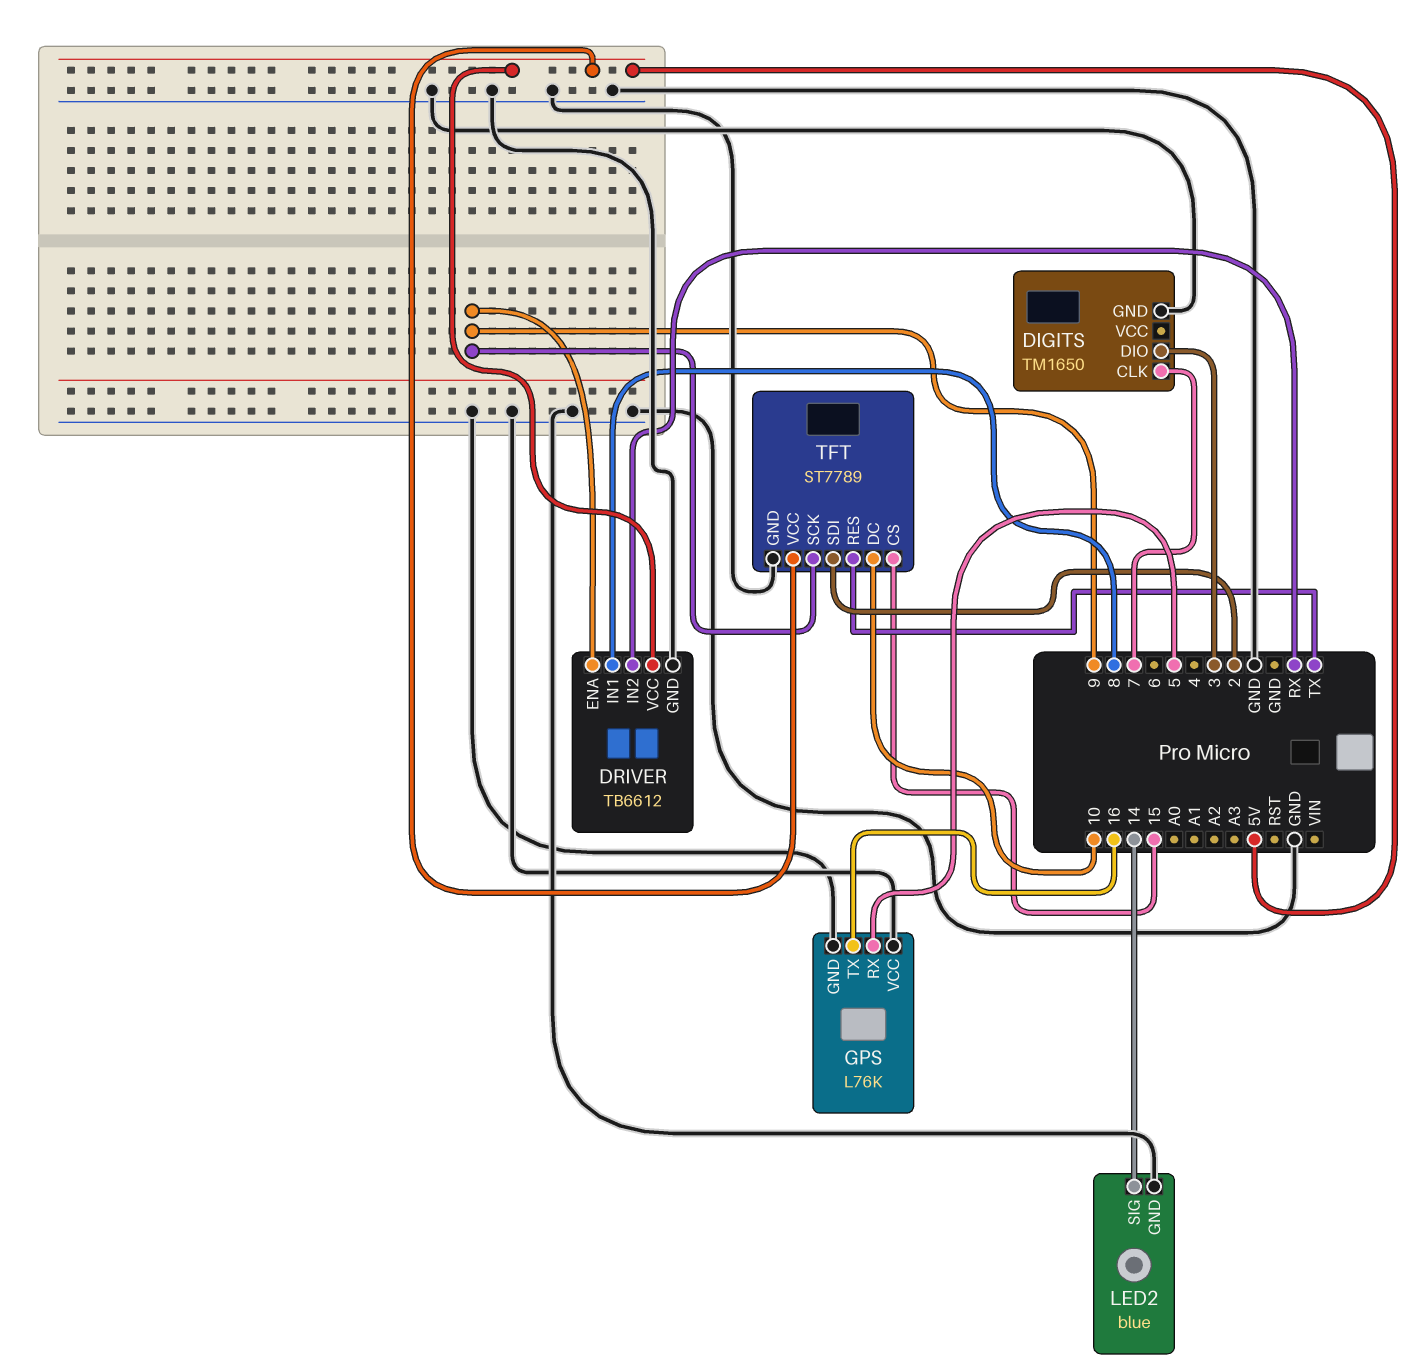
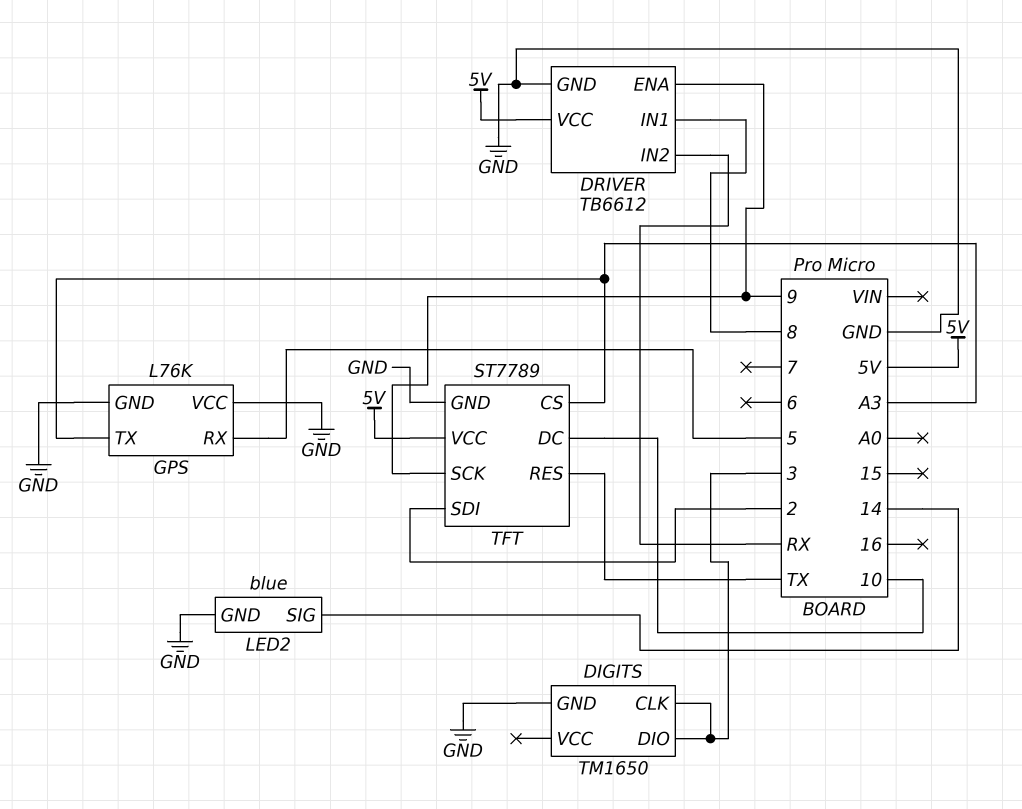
DIGITS pin CLK: 7 -> 3
GPS pin TX: 16 -> A3
TFT pin CS: 15 -> A3

